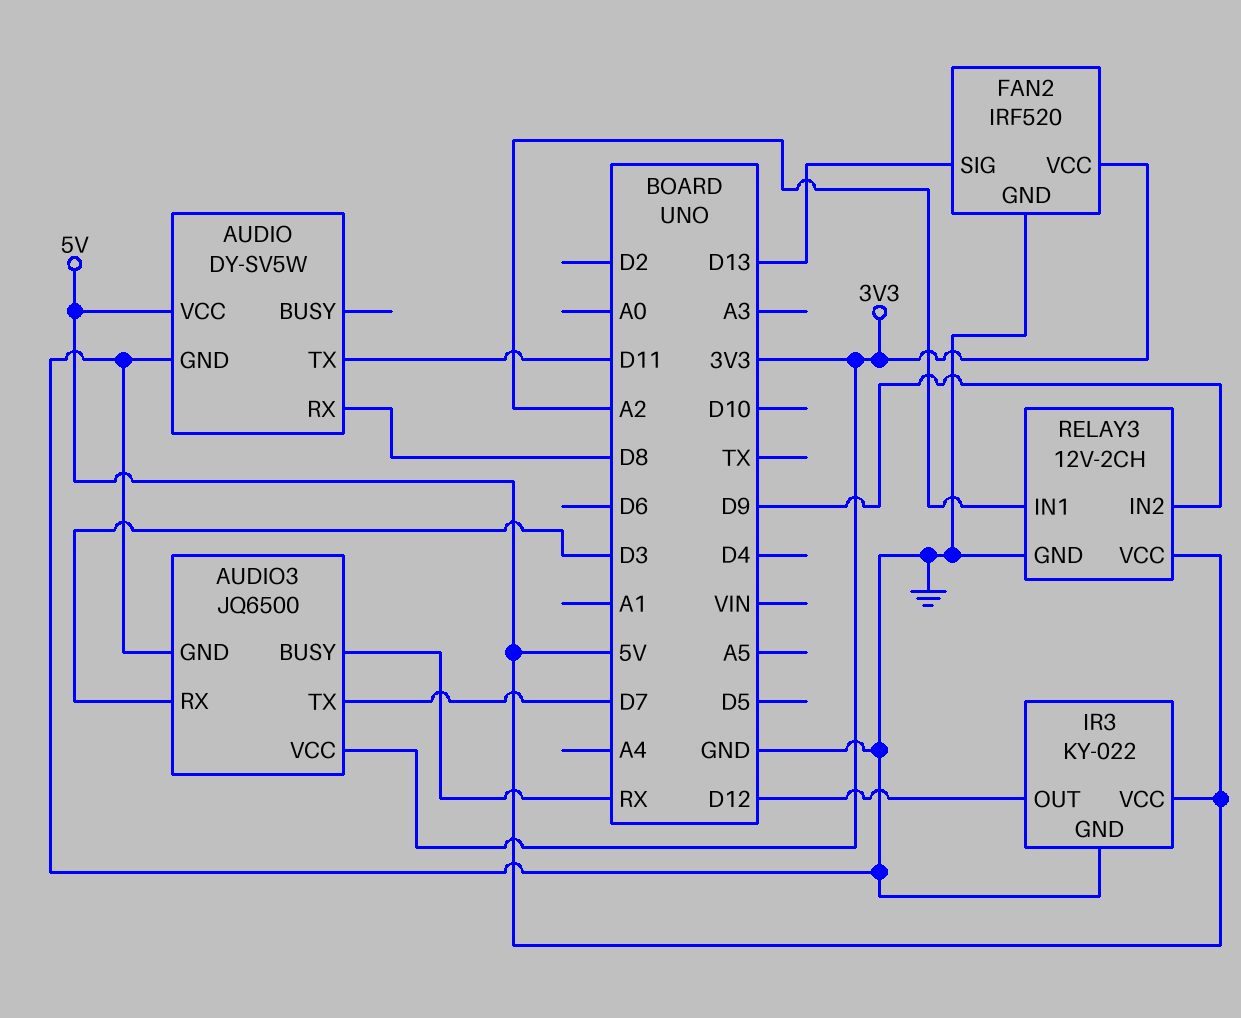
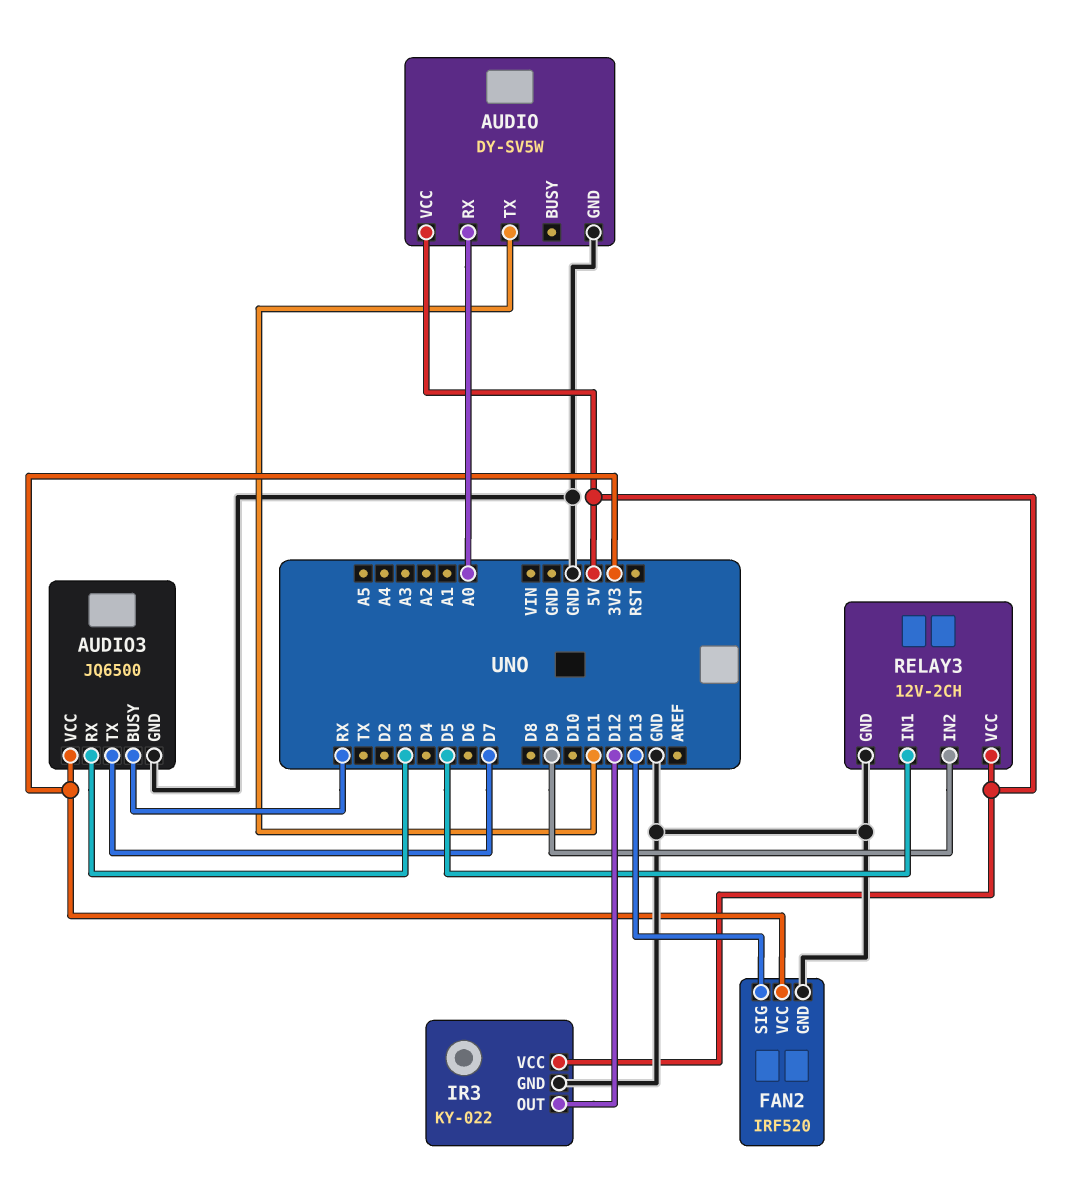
AUDIO pin RX: D8 -> A0
RELAY3 pin IN1: A2 -> D5

